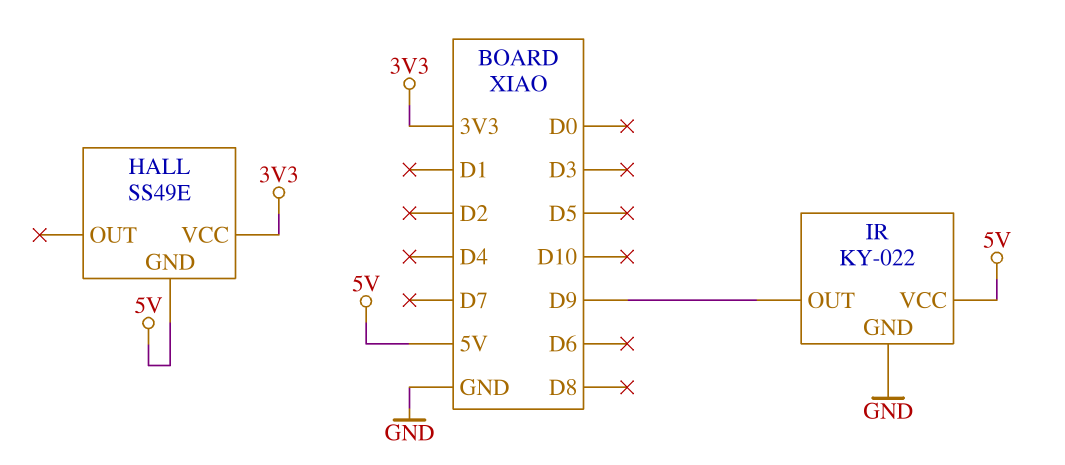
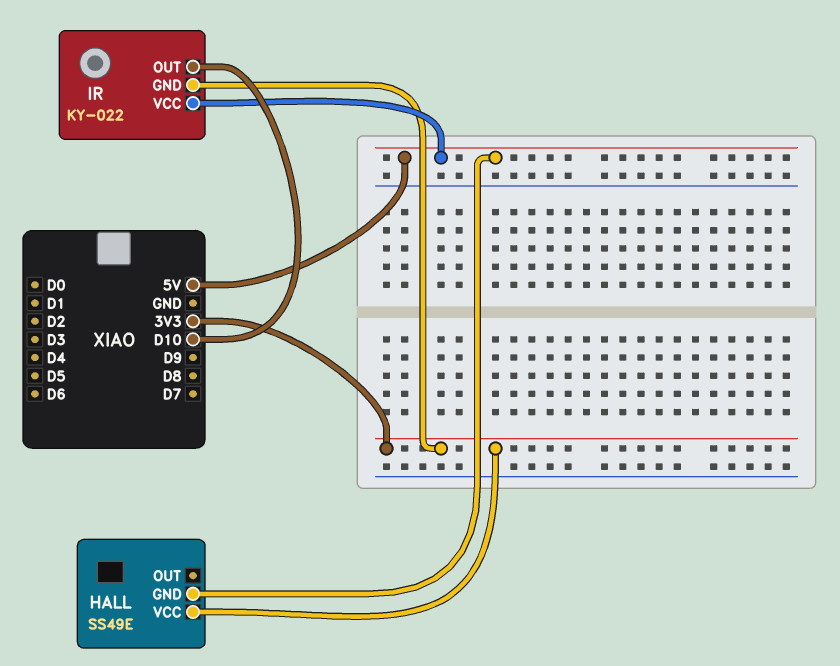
IR pin GND: GND -> 3V3
IR pin OUT: D9 -> D10

